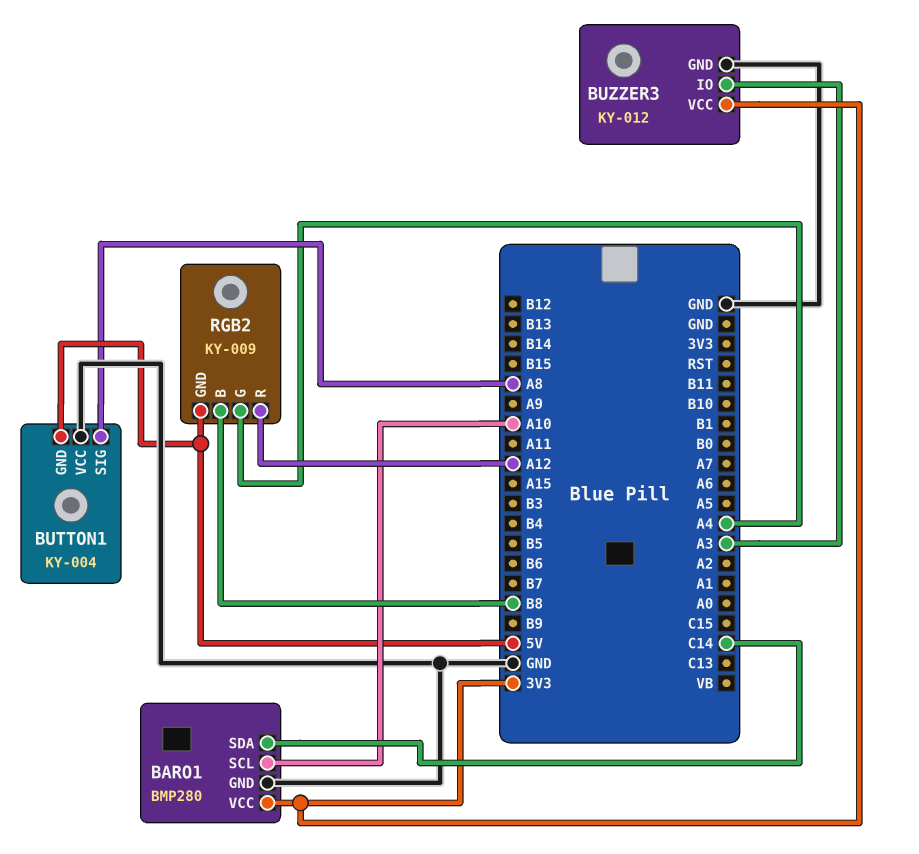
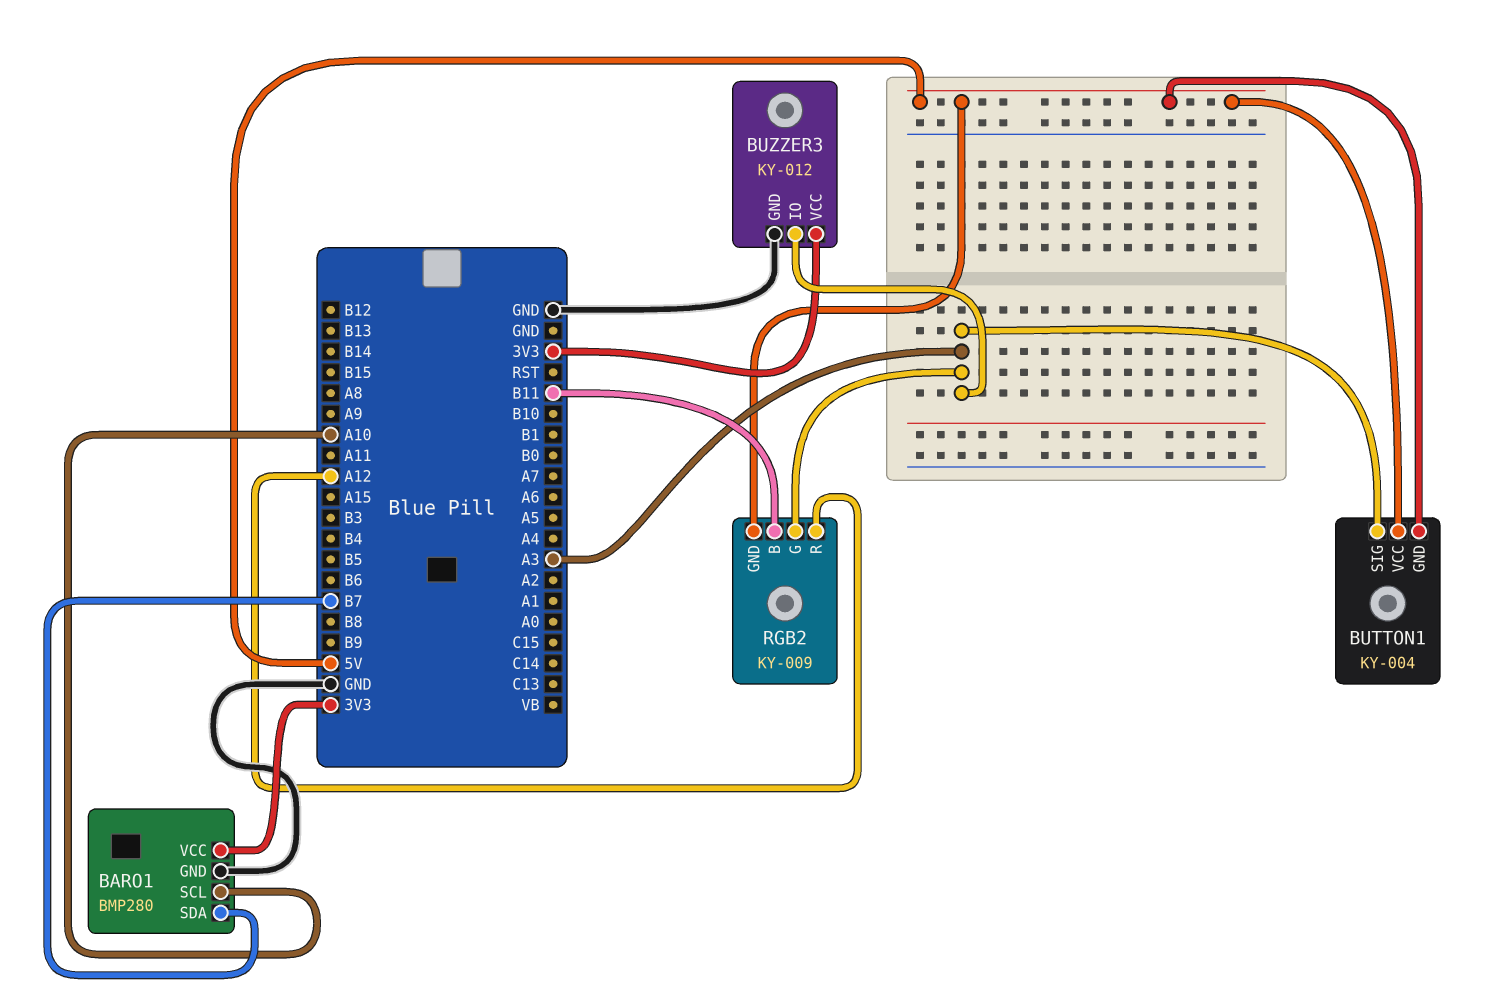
BARO1 pin SDA: C14 -> B7
BUTTON1 pin SIG: A8 -> A3
BUTTON1 pin VCC: GND -> 5V
RGB2 pin B: B8 -> B11
RGB2 pin G: A4 -> A3

